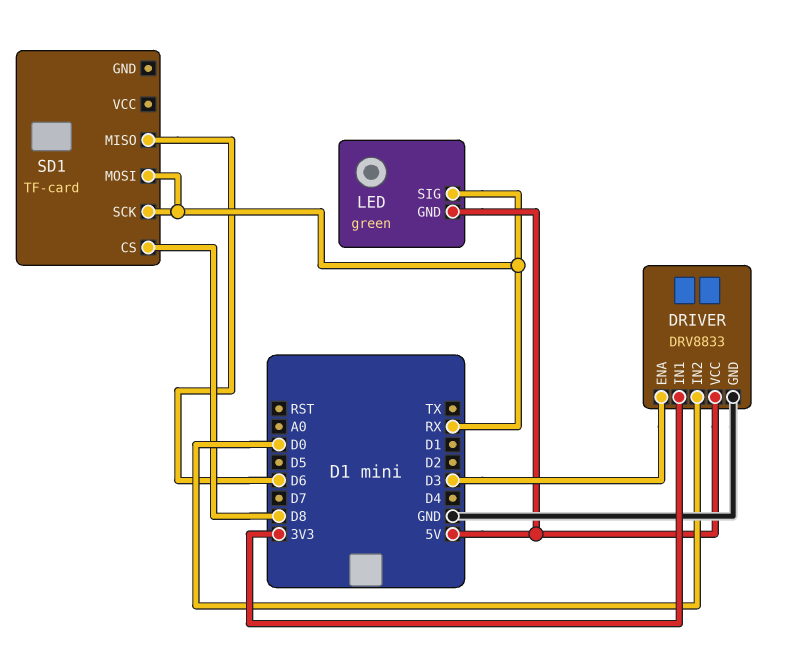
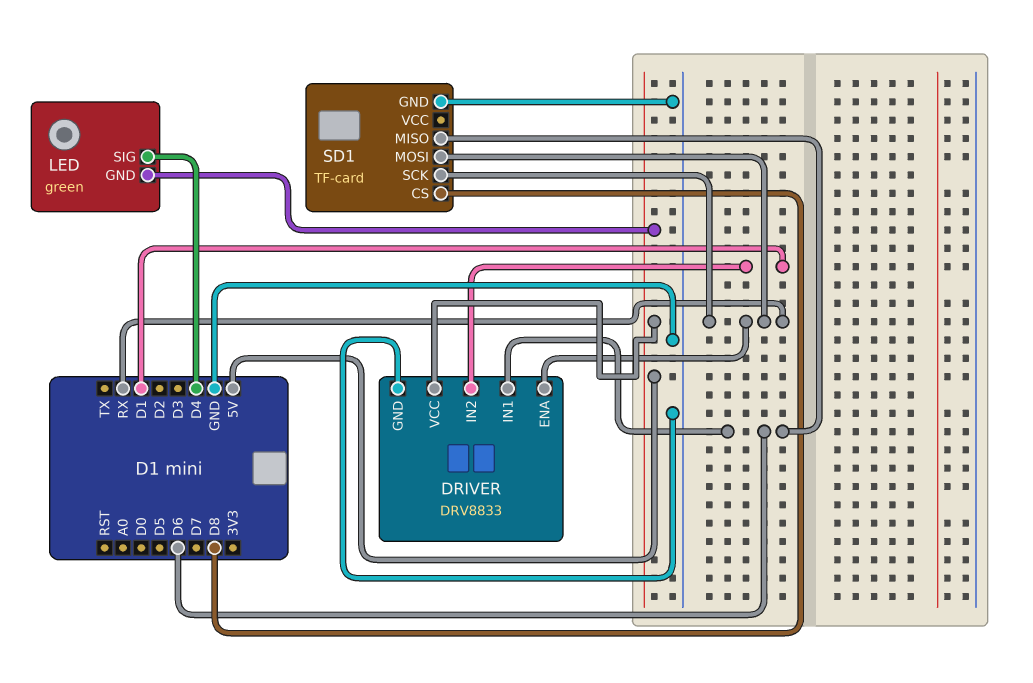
DRIVER pin ENA: D3 -> RX
DRIVER pin IN1: 3V3 -> D6
DRIVER pin IN2: D0 -> D1
LED pin SIG: RX -> D4
SD1 pin GND: none -> GND

